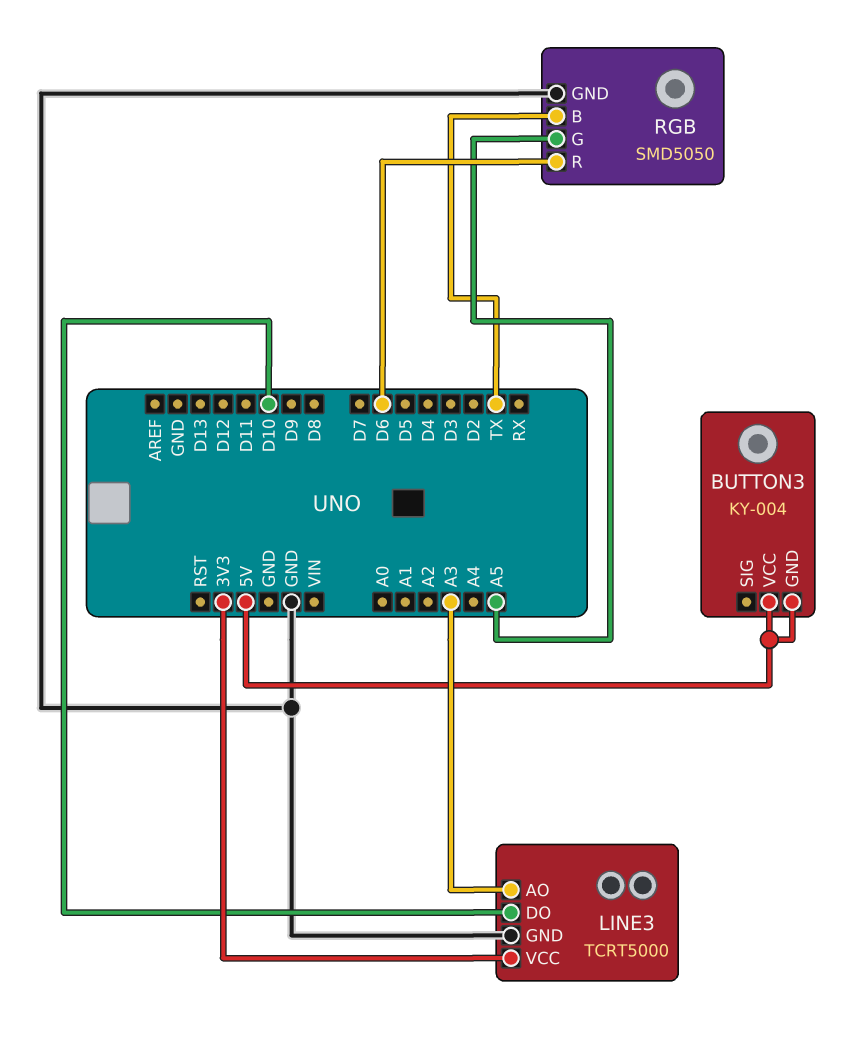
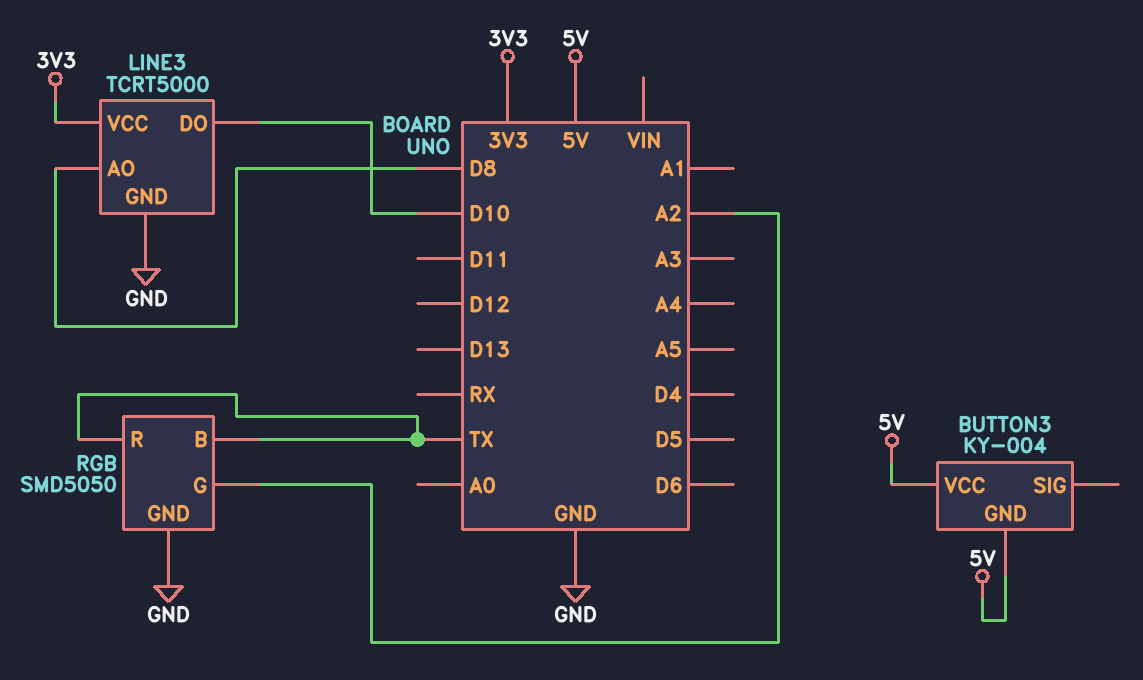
LINE3 pin AO: A3 -> D8
RGB pin G: A5 -> A2
RGB pin R: D6 -> TX

